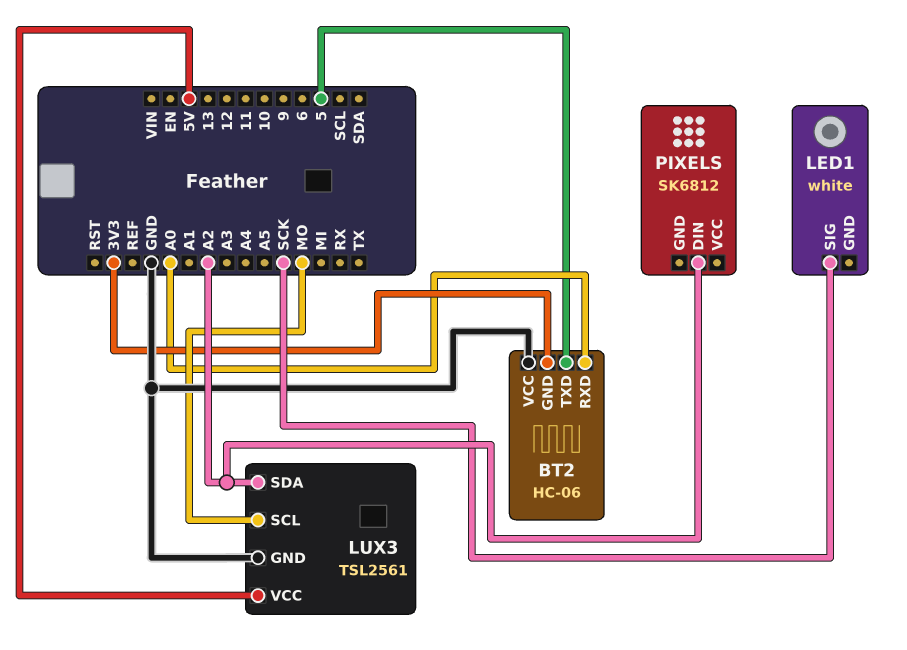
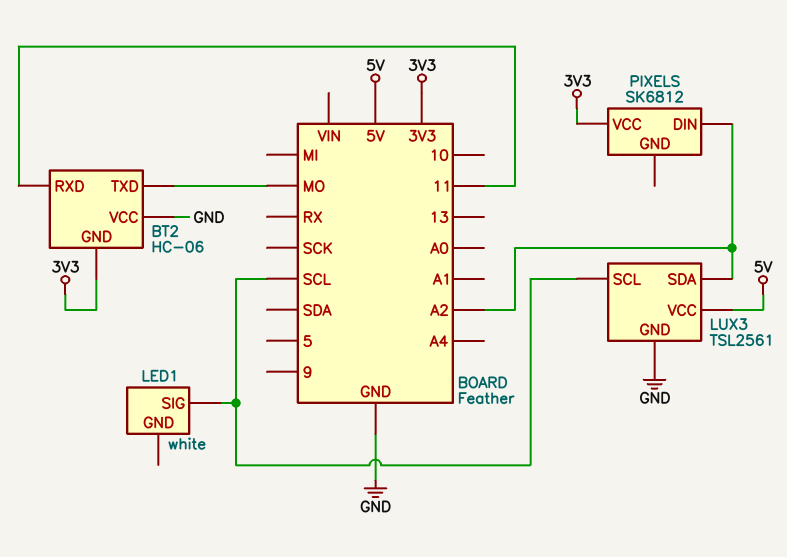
BT2 pin RXD: A0 -> 11
BT2 pin TXD: 5 -> MO
LED1 pin SIG: SCK -> SCL
LUX3 pin SCL: MO -> SCL
PIXELS pin VCC: none -> 3V3

